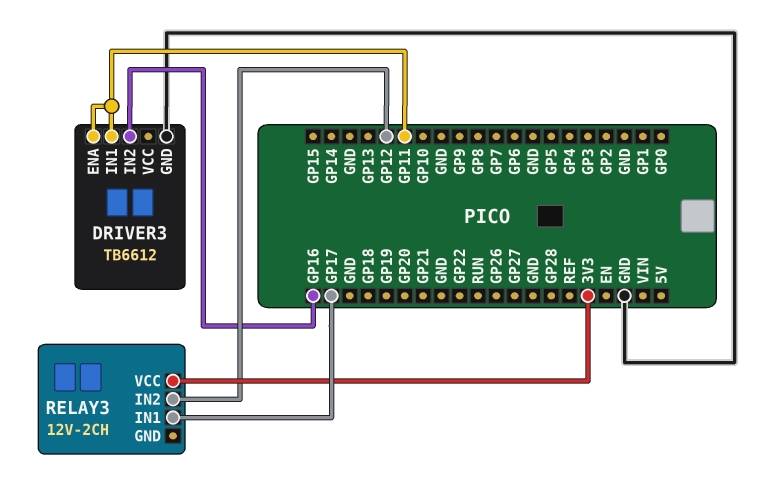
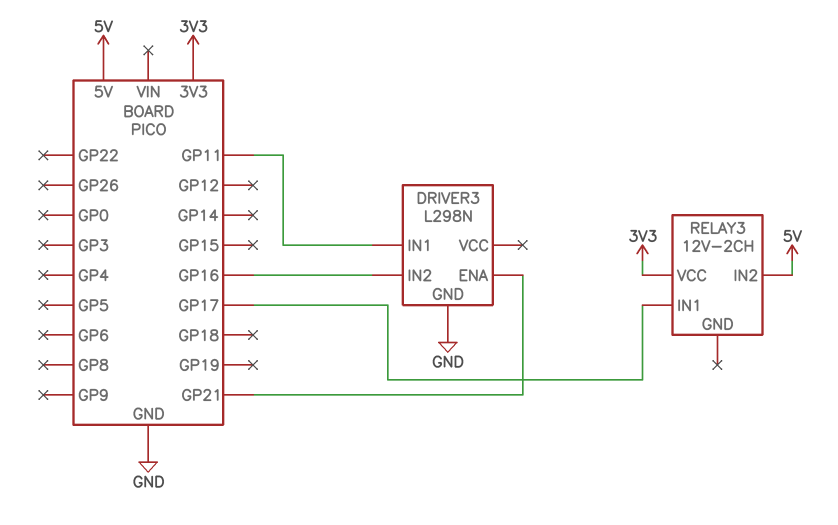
DRIVER3: TB6612 -> L298N
DRIVER3 pin ENA: GP11 -> GP21
RELAY3 pin IN2: GP12 -> 5V

